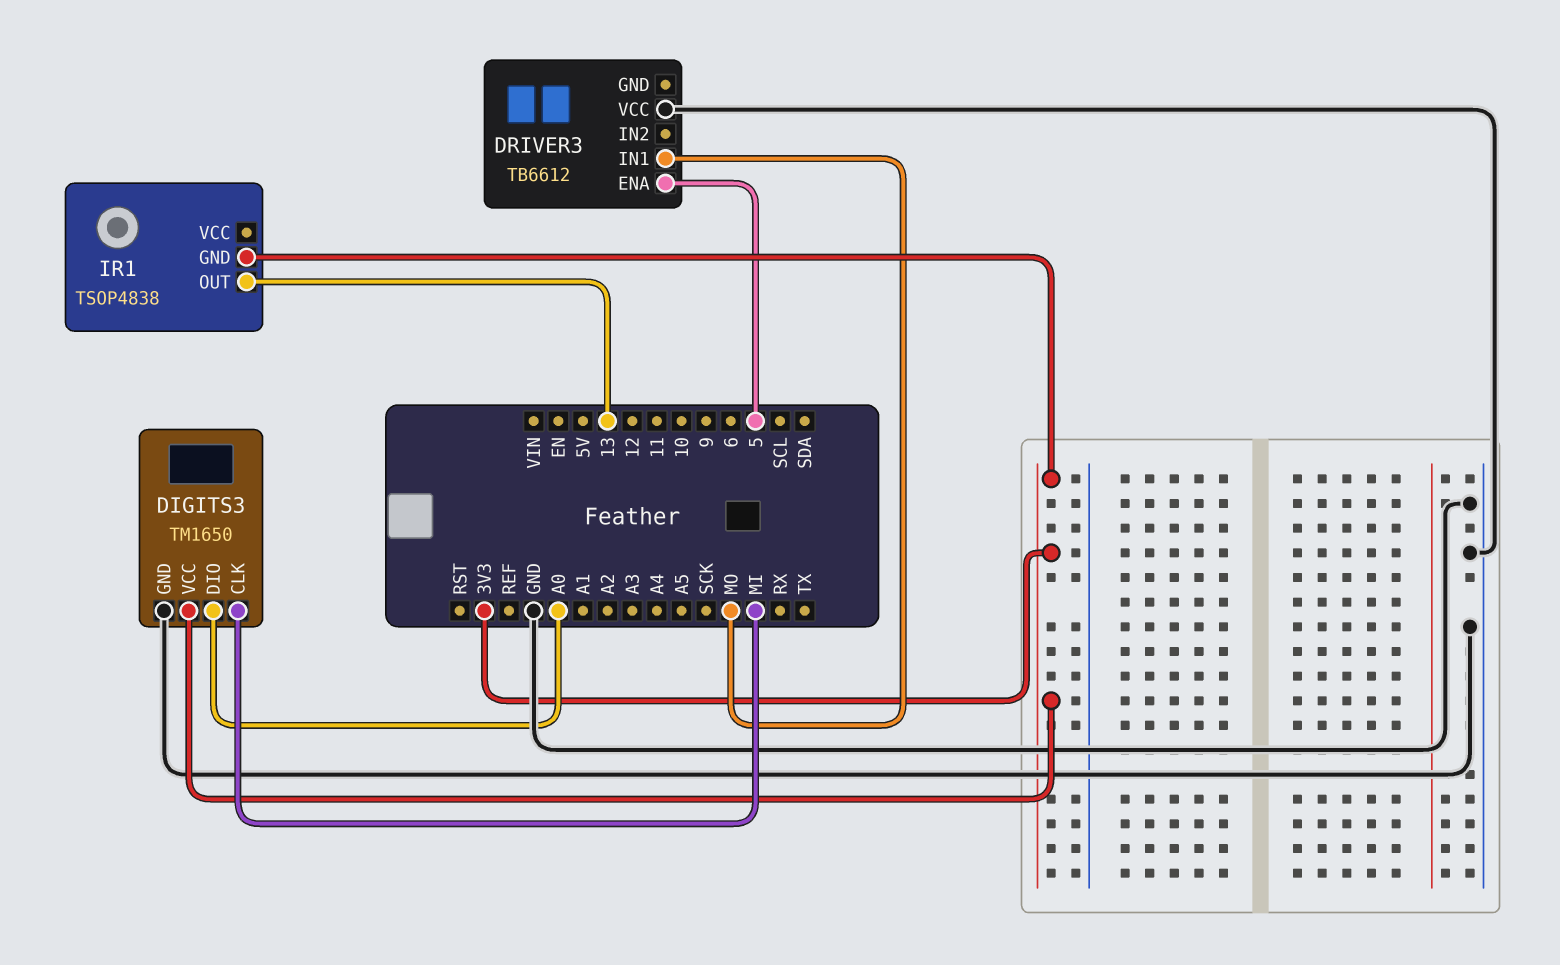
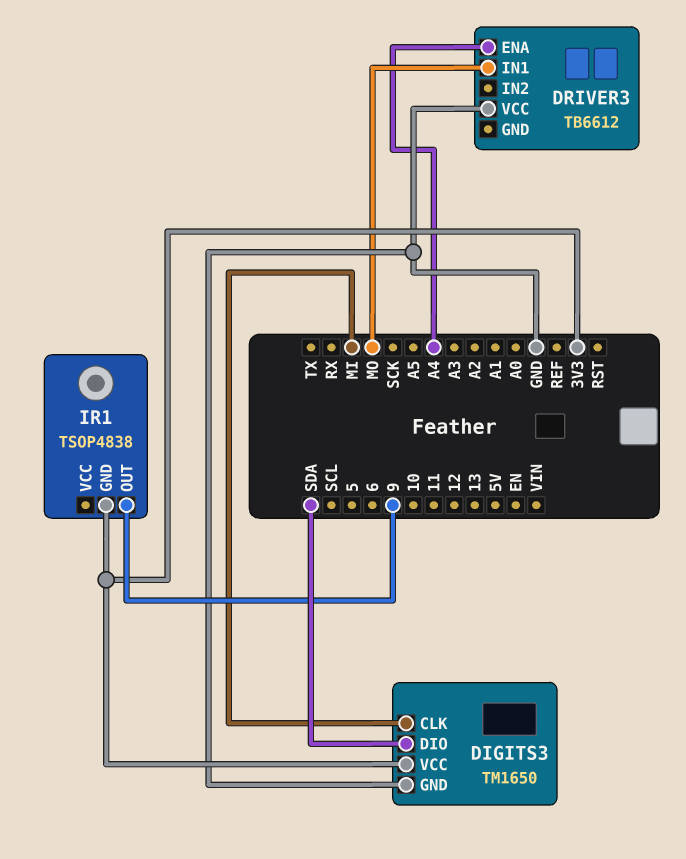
DIGITS3 pin DIO: A0 -> SDA
DRIVER3 pin ENA: 5 -> A4
IR1 pin OUT: 13 -> 9

